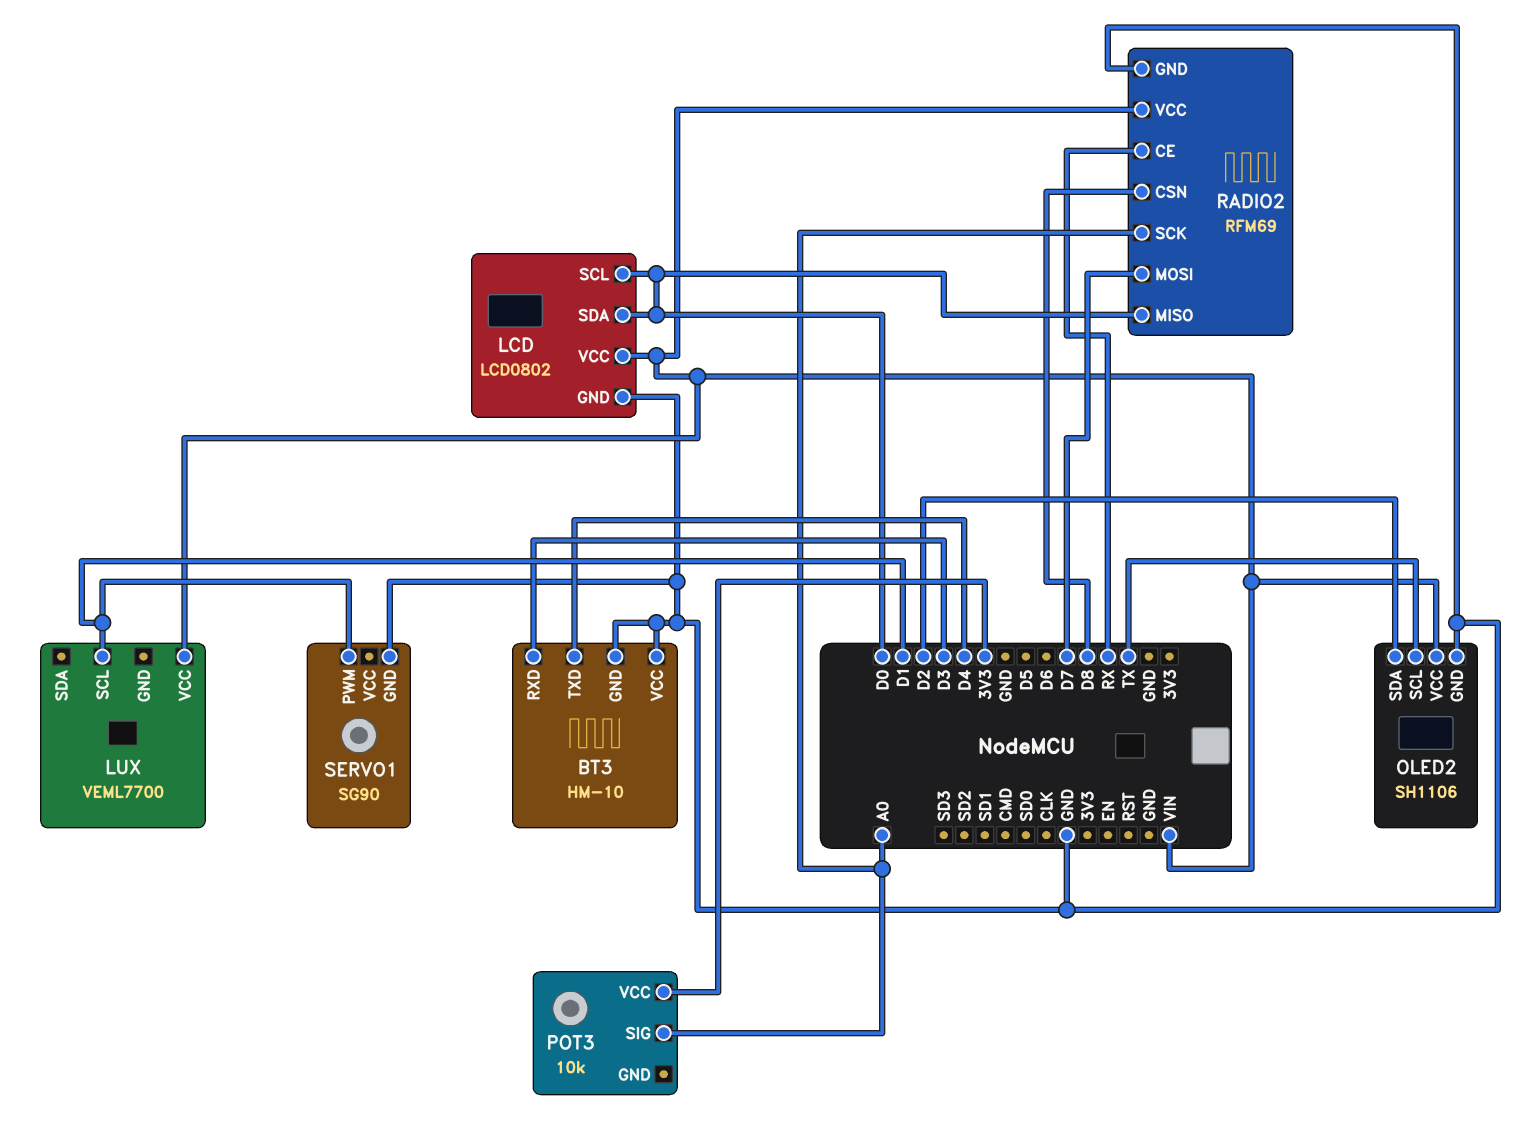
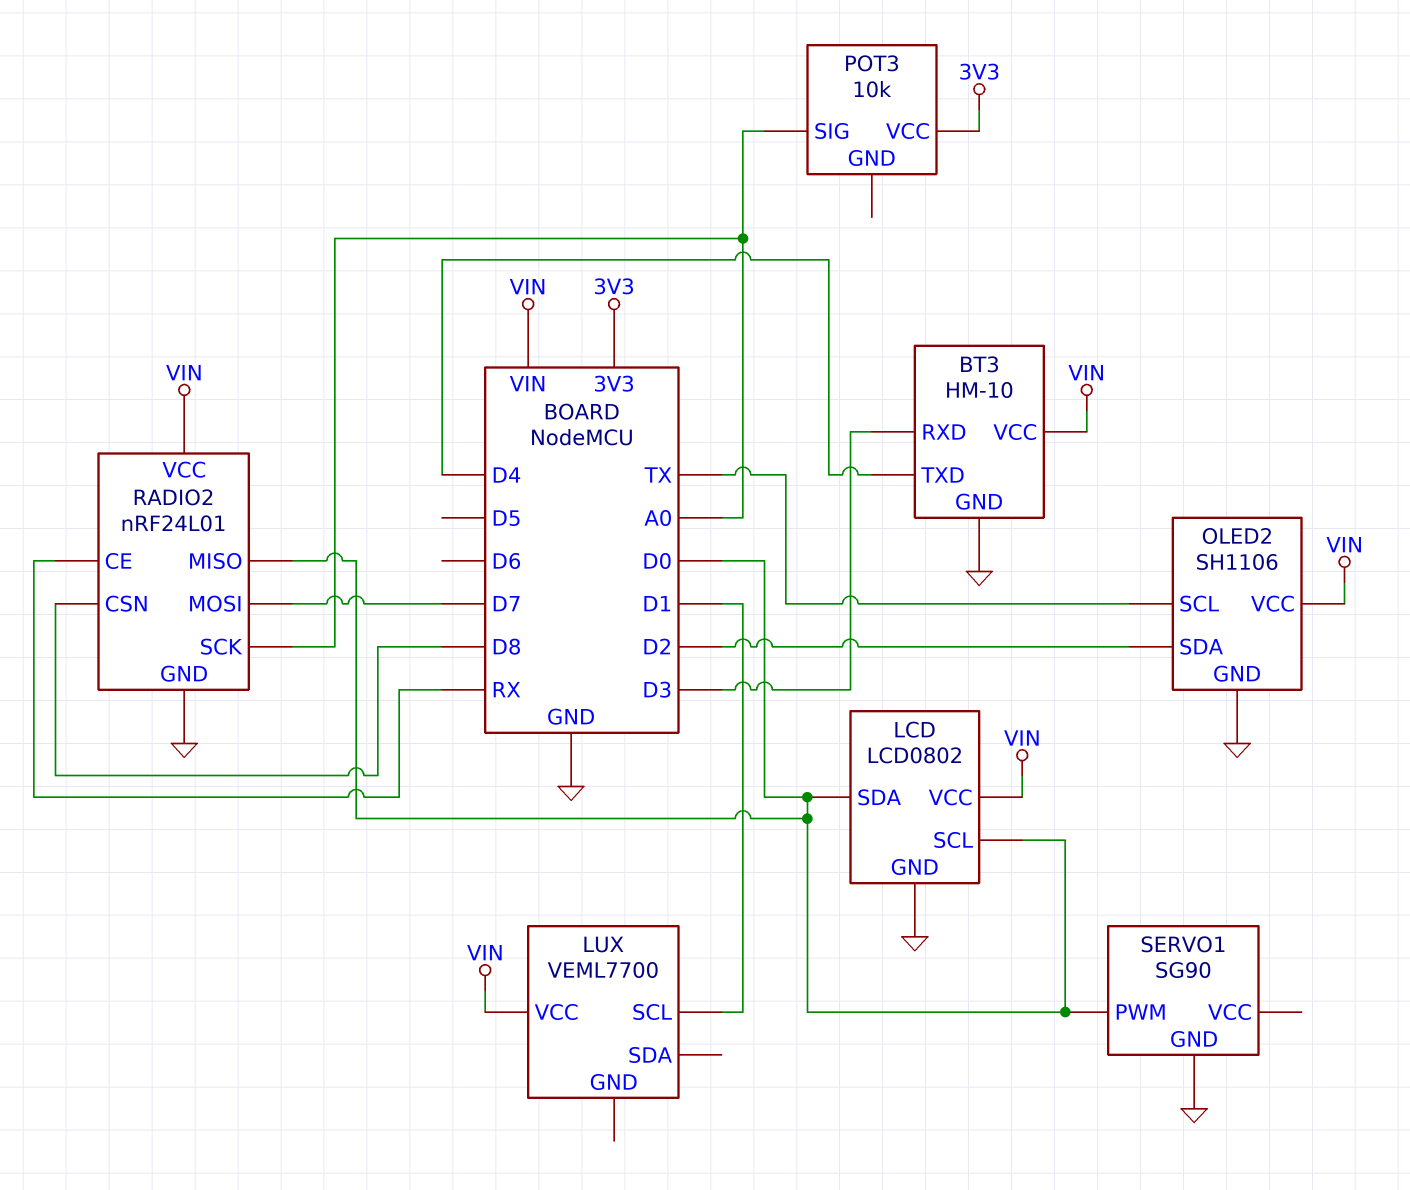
BT3 pin VCC: GND -> VIN
RADIO2: RFM69 -> nRF24L01
SERVO1 pin PWM: D1 -> D0

